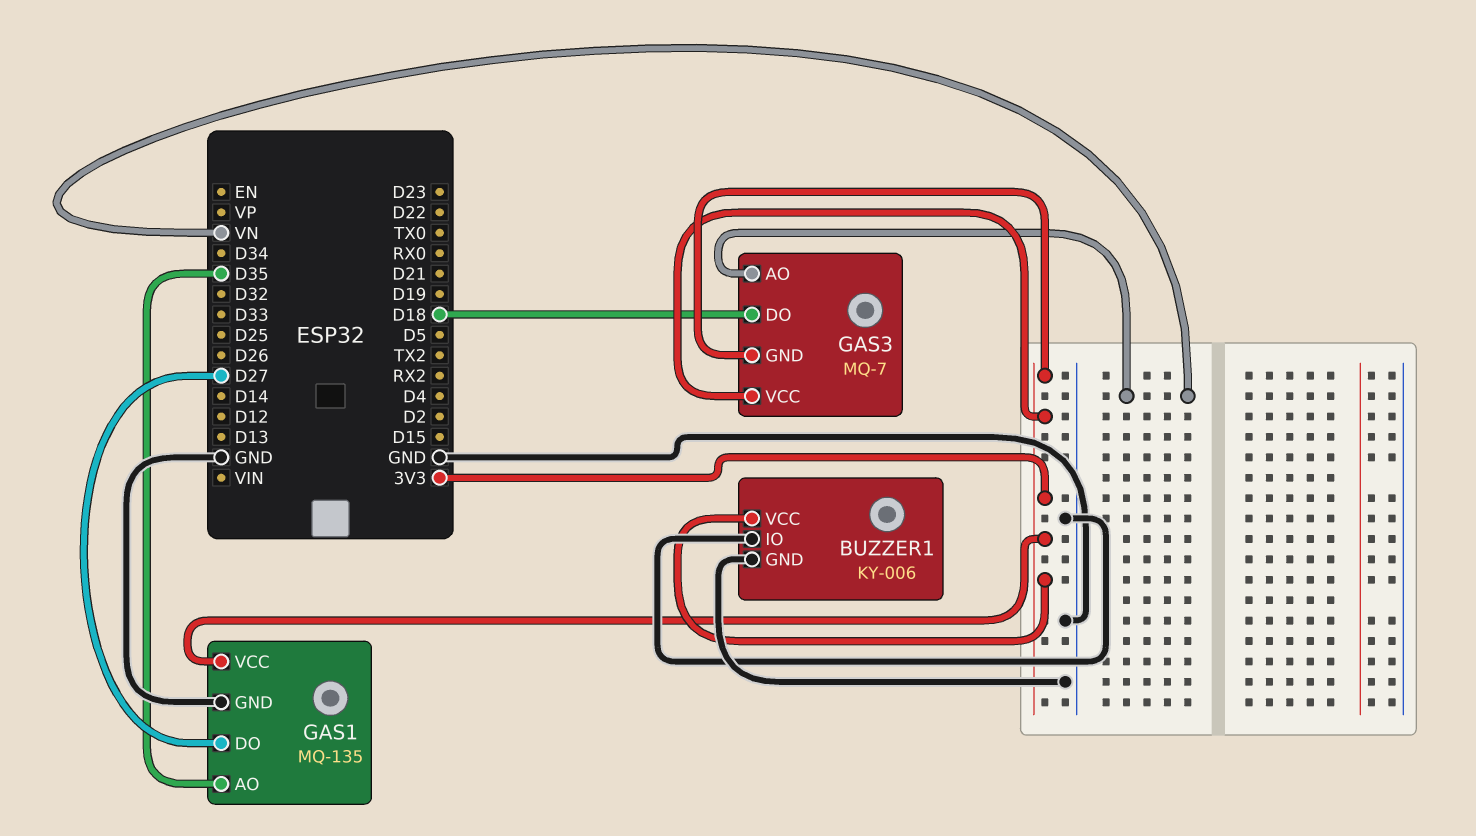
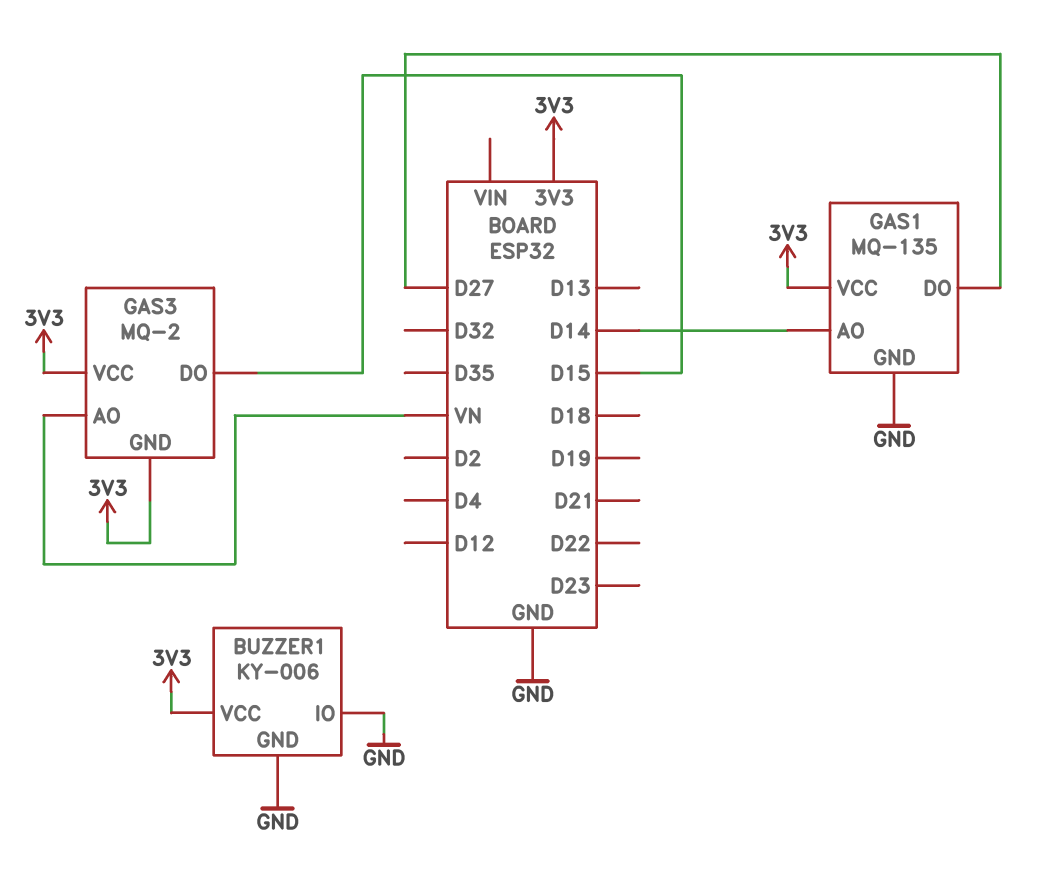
GAS1 pin AO: D35 -> D14
GAS3: MQ-7 -> MQ-2
GAS3 pin DO: D18 -> D15

